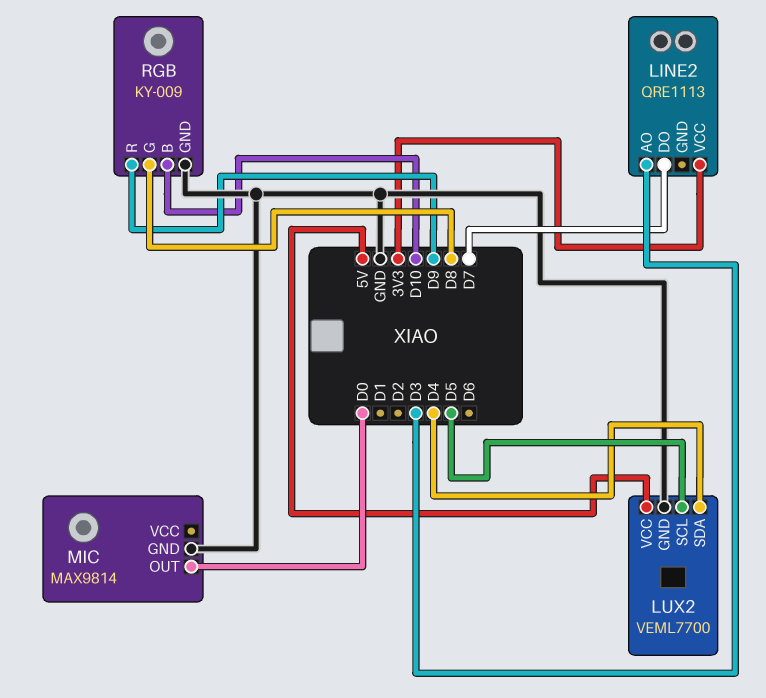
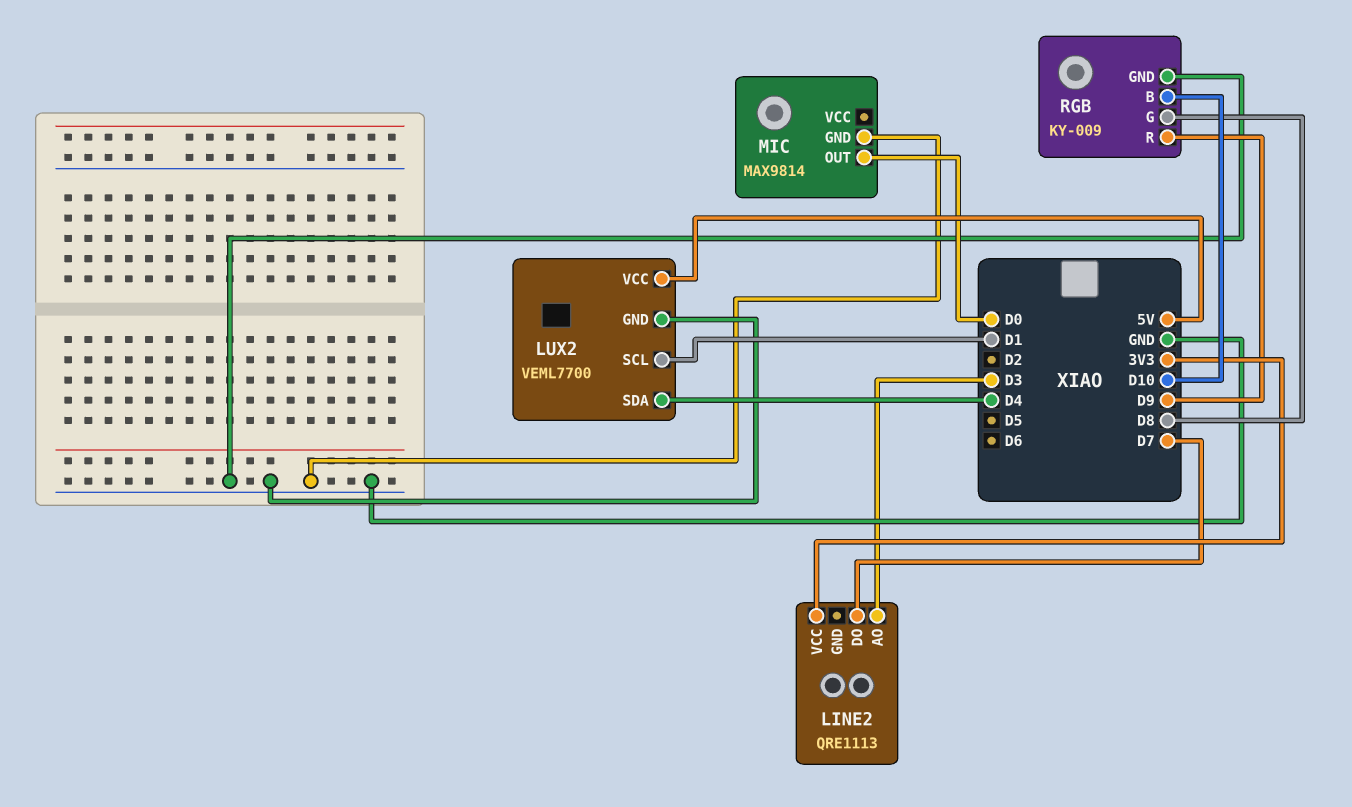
LUX2 pin SCL: D5 -> D1

